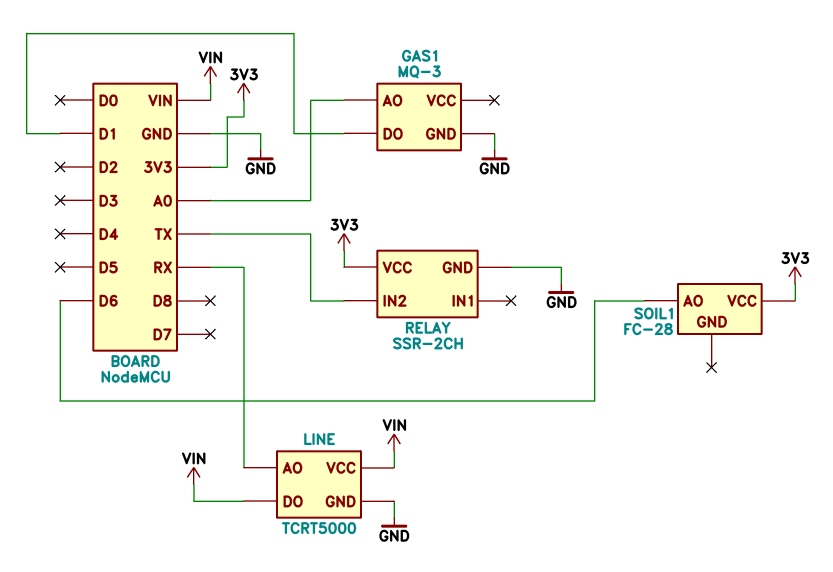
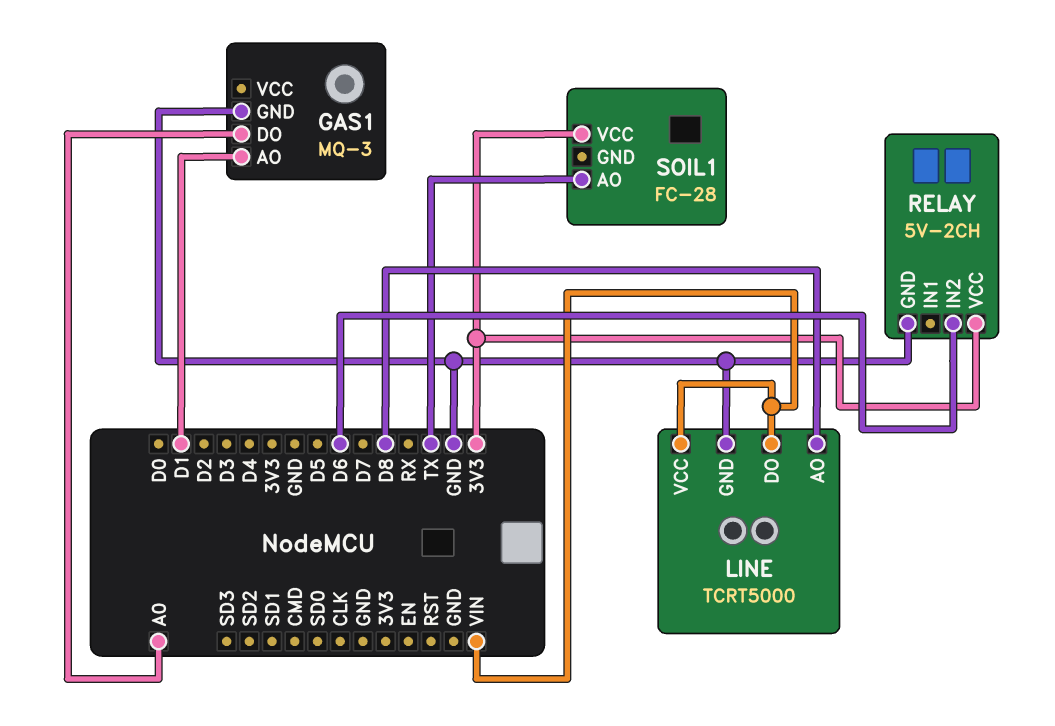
GAS1 pin AO: A0 -> D1
GAS1 pin DO: D1 -> A0
LINE pin AO: RX -> D8
RELAY: SSR-2CH -> 5V-2CH
RELAY pin IN2: TX -> D6
SOIL1 pin AO: D6 -> TX

